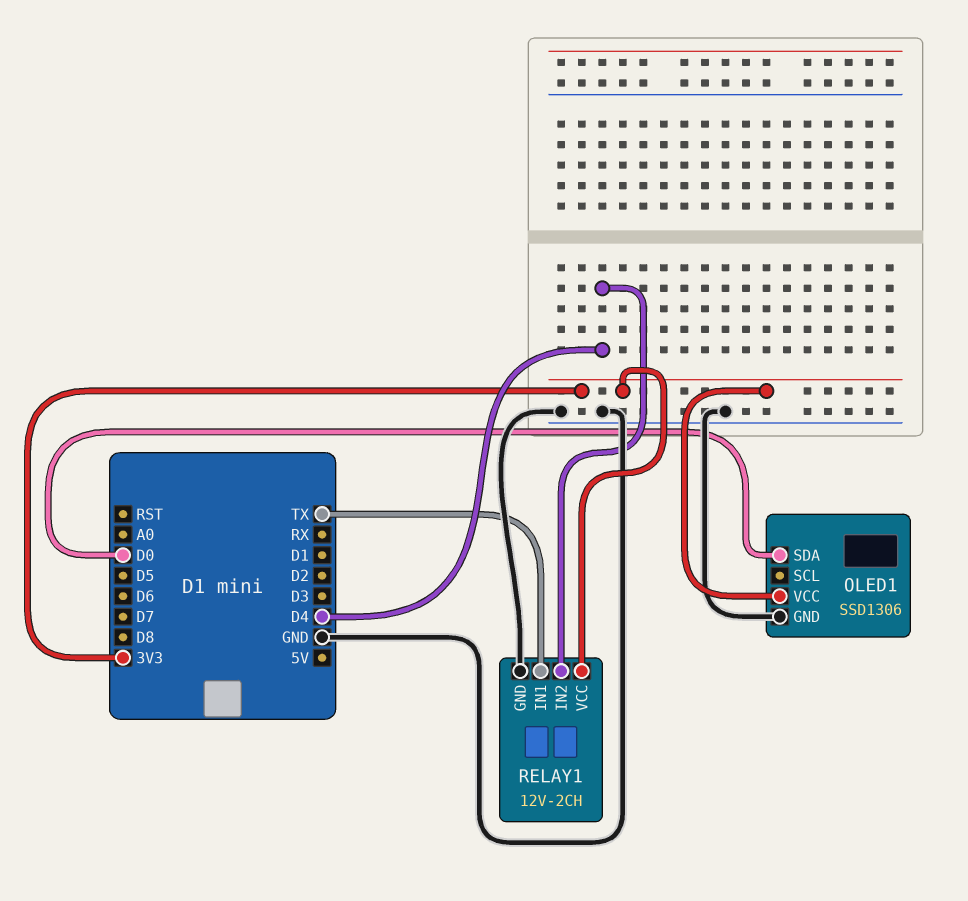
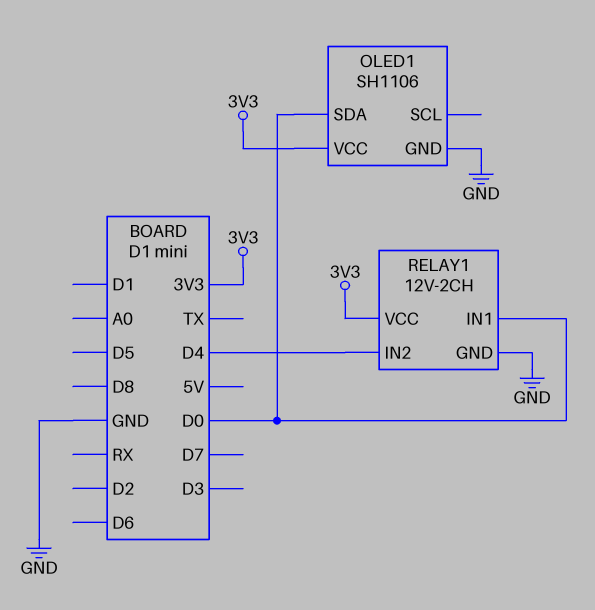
OLED1: SSD1306 -> SH1106
RELAY1 pin IN1: TX -> D0

